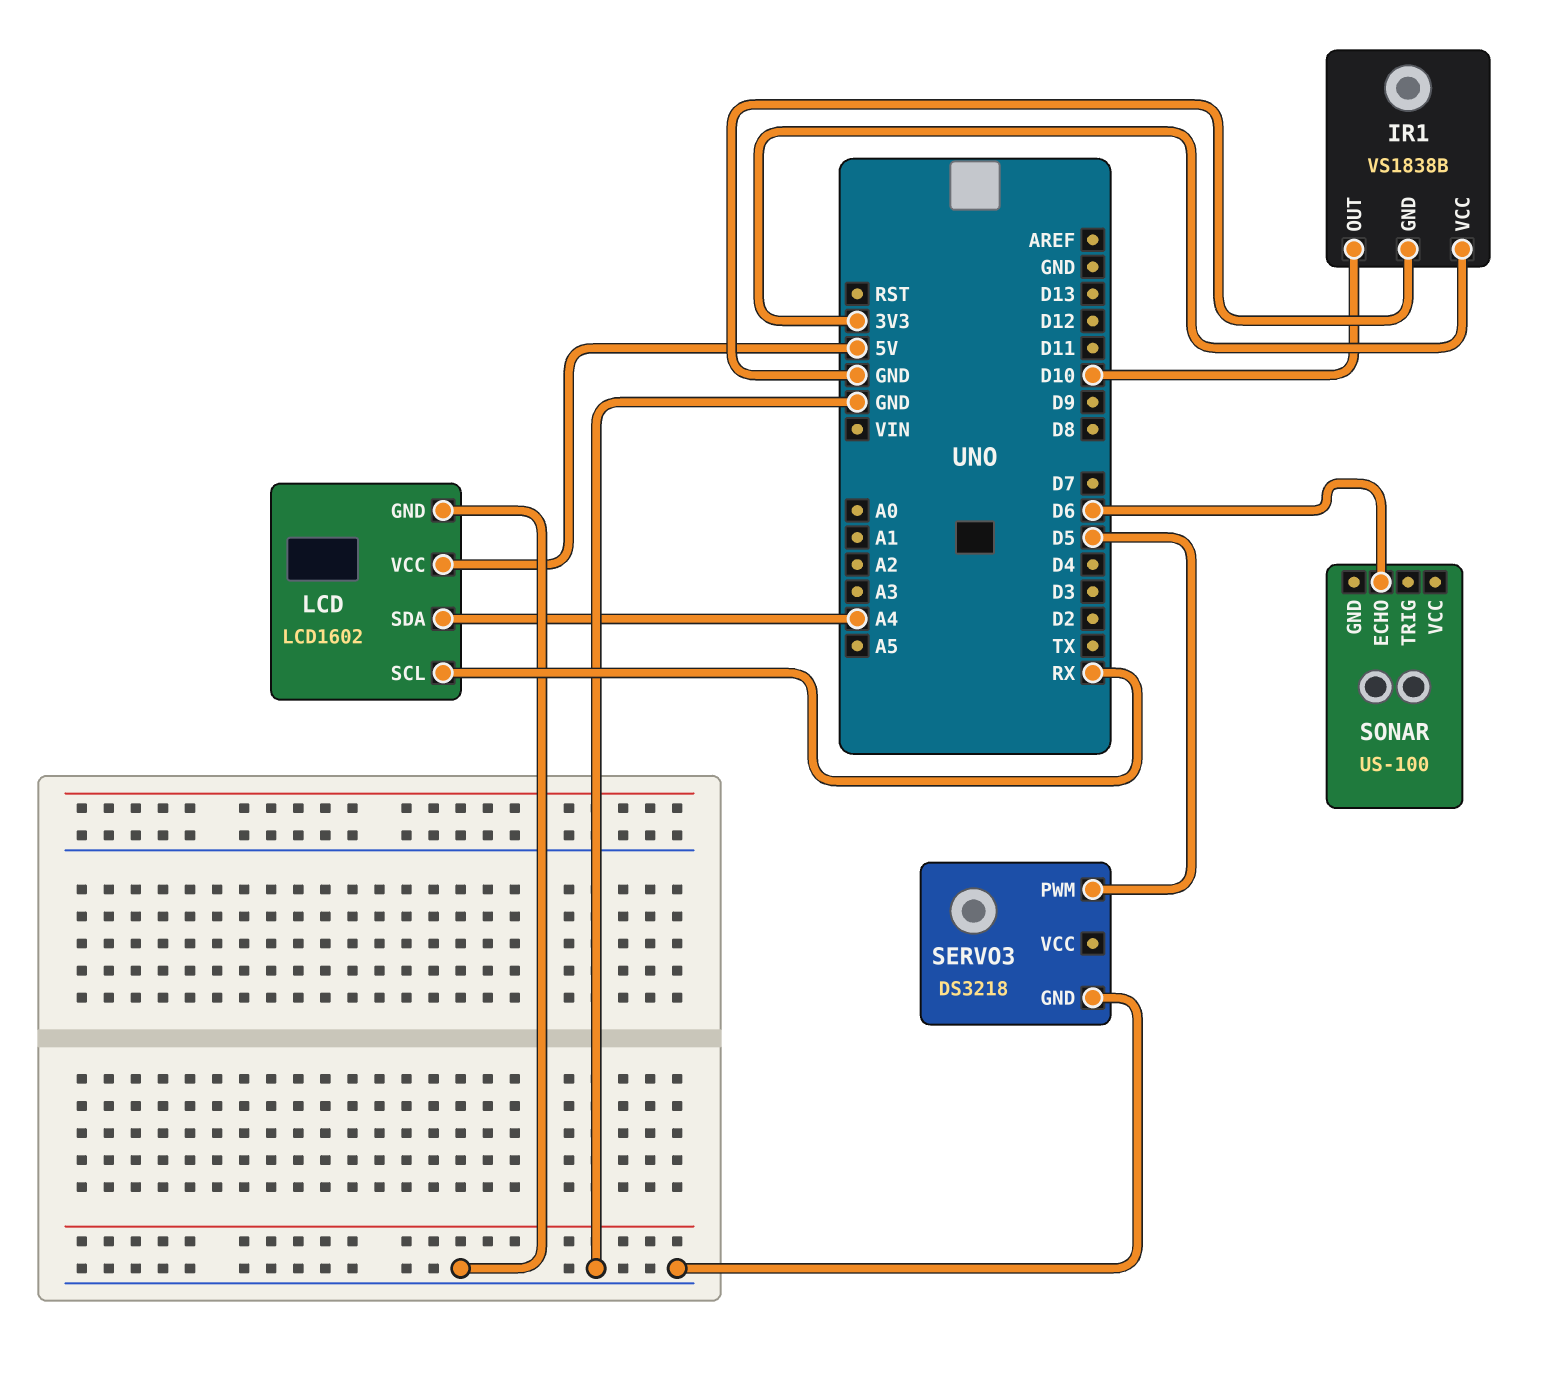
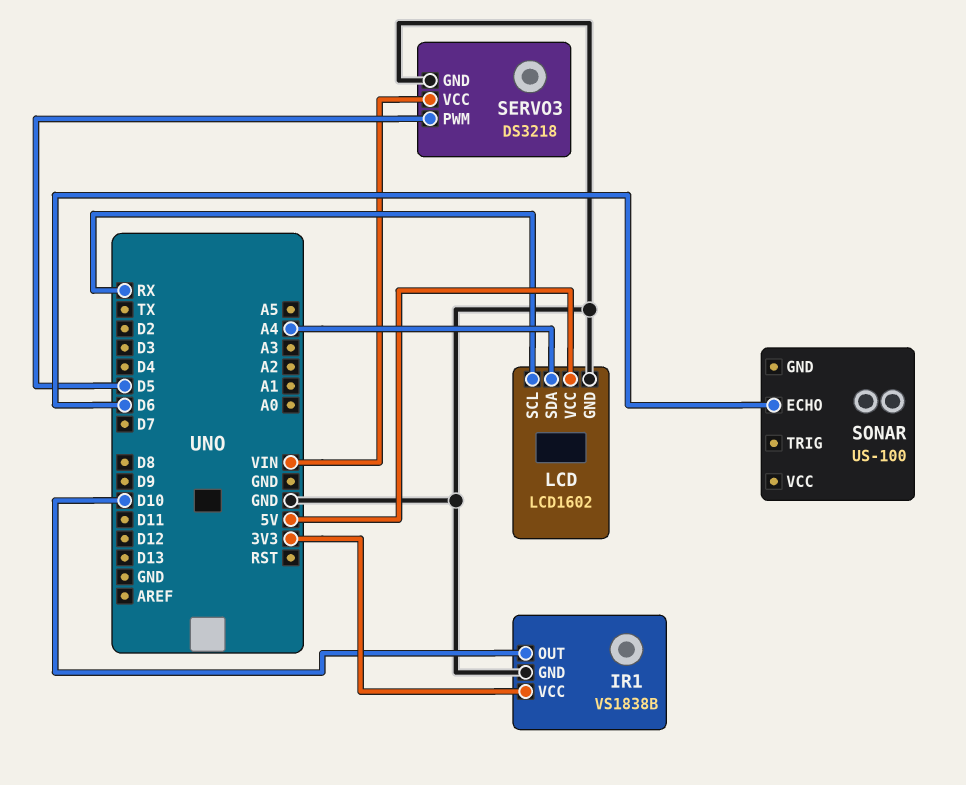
SERVO3 pin VCC: none -> VIN

